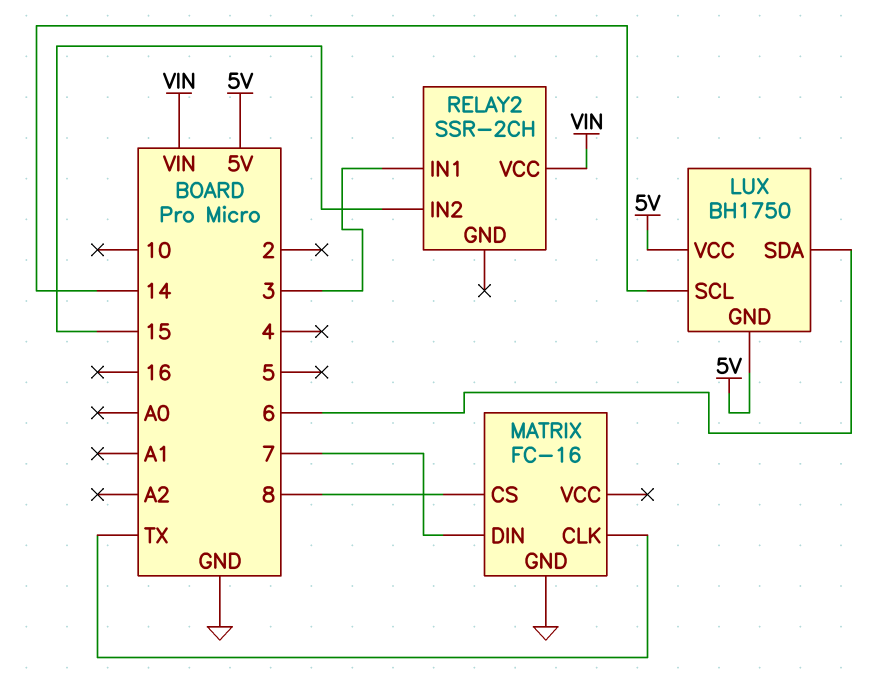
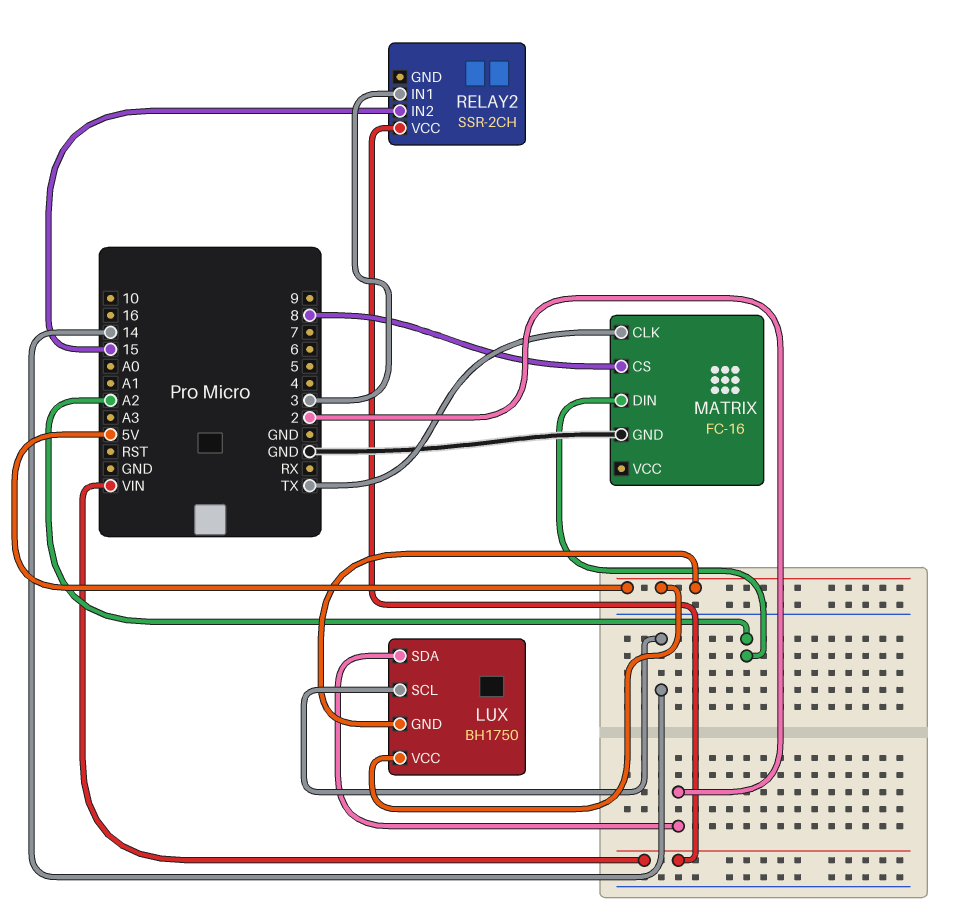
LUX pin SDA: 6 -> 2
MATRIX pin DIN: 7 -> A2

